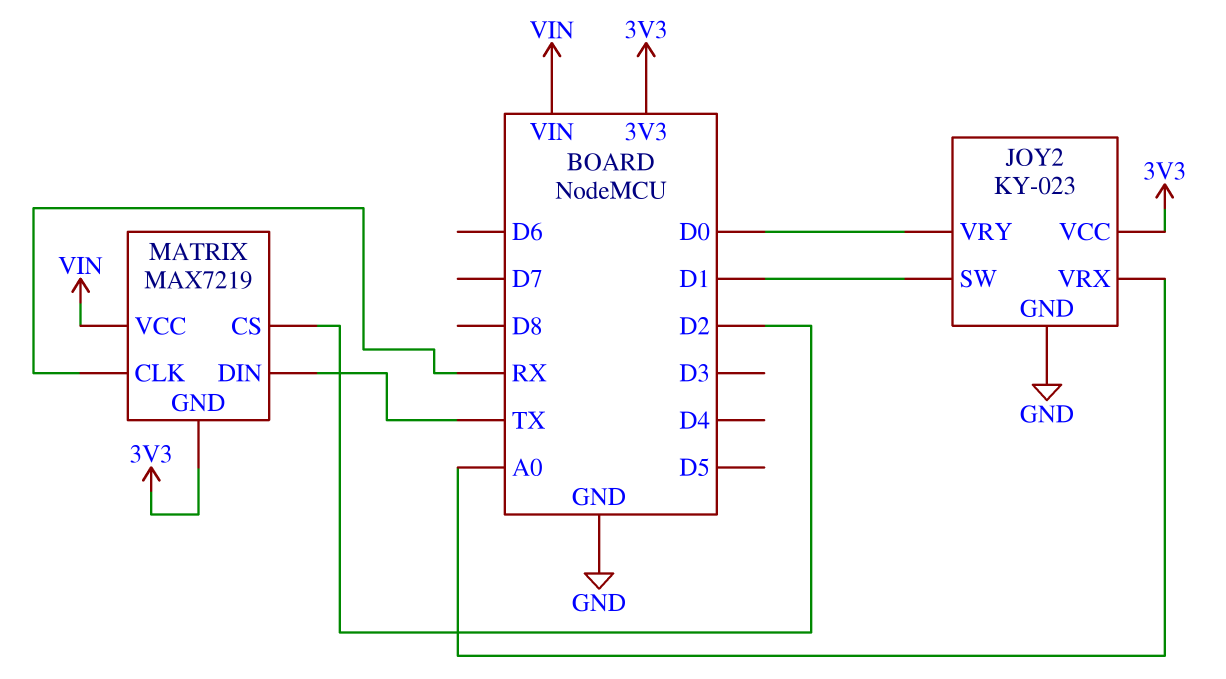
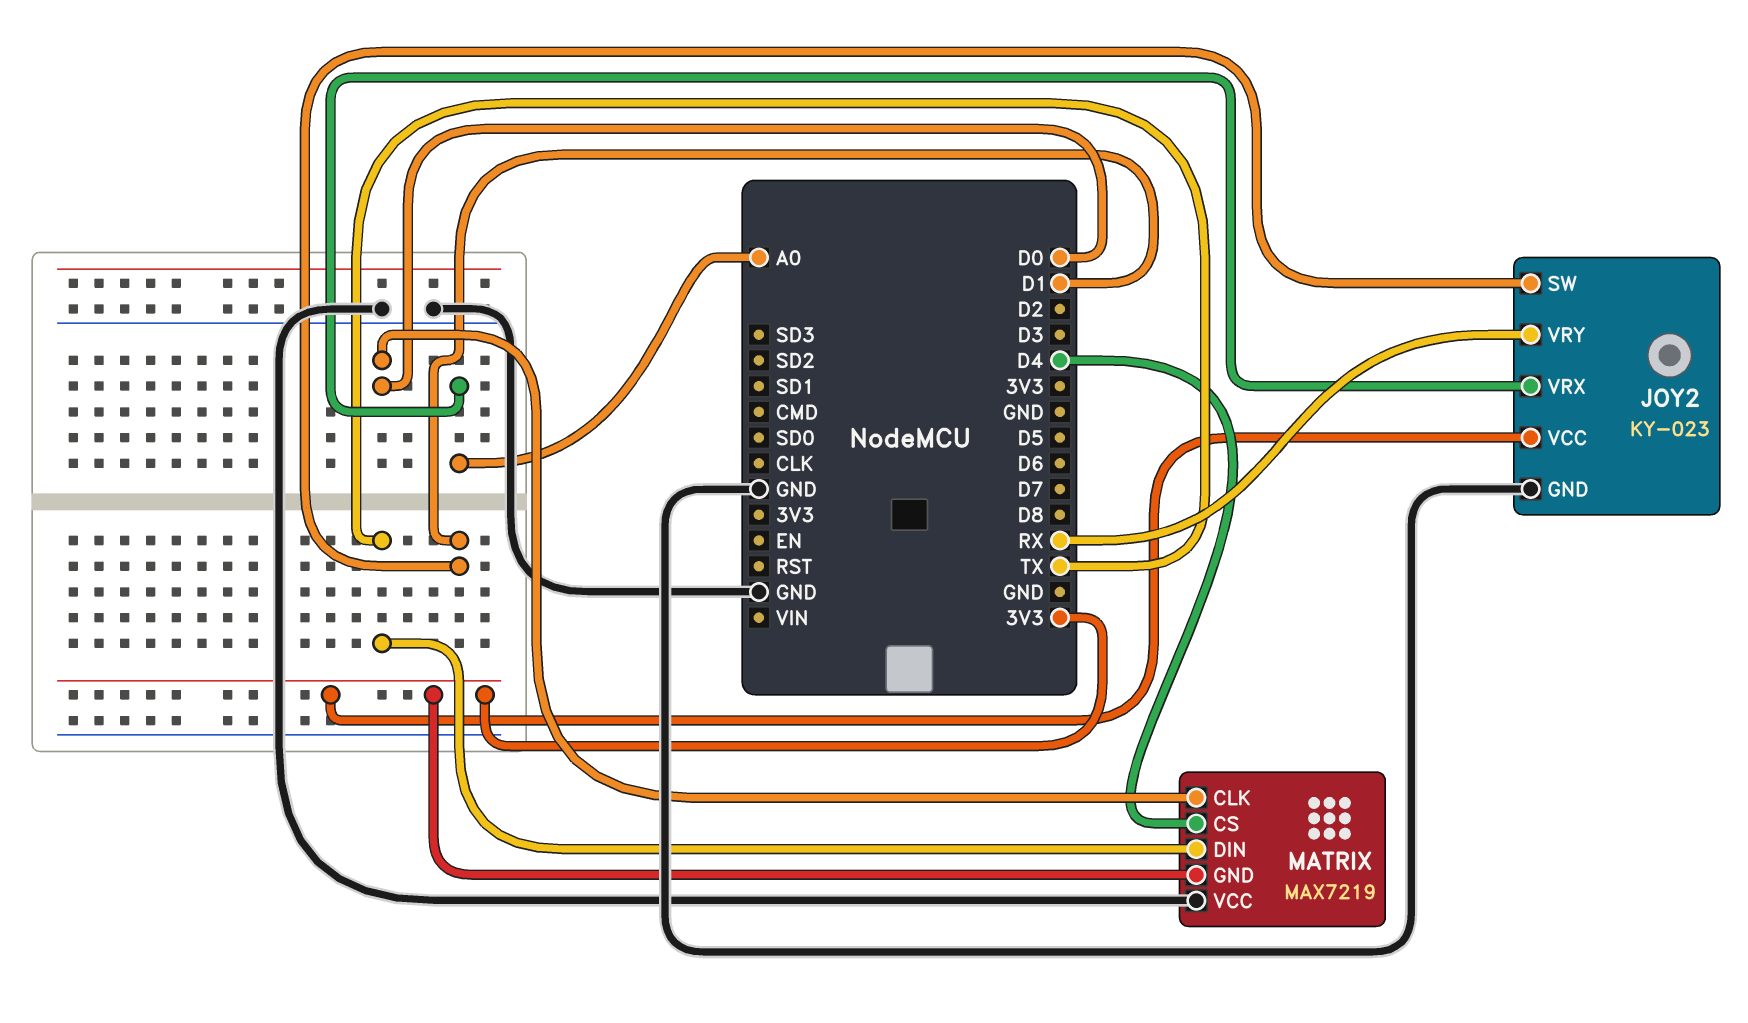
JOY2 pin VRY: D0 -> RX
MATRIX pin CLK: RX -> D0
MATRIX pin CS: D2 -> D4
MATRIX pin VCC: VIN -> GND

